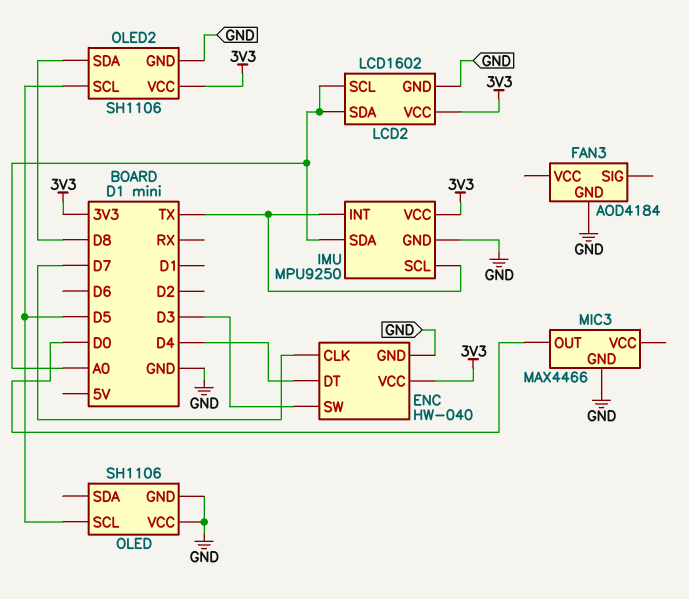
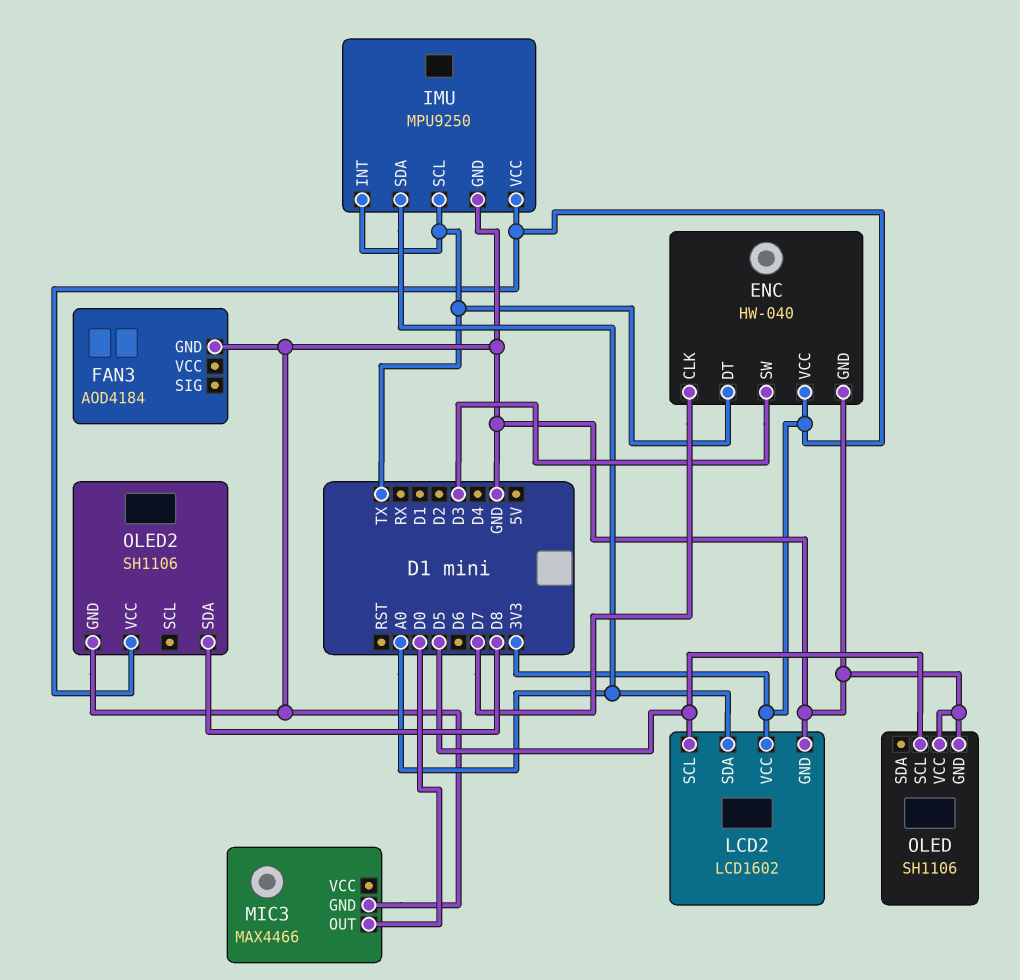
ENC pin DT: D4 -> TX
LCD2 pin SCL: A0 -> D5
OLED2 pin SCL: D5 -> none

